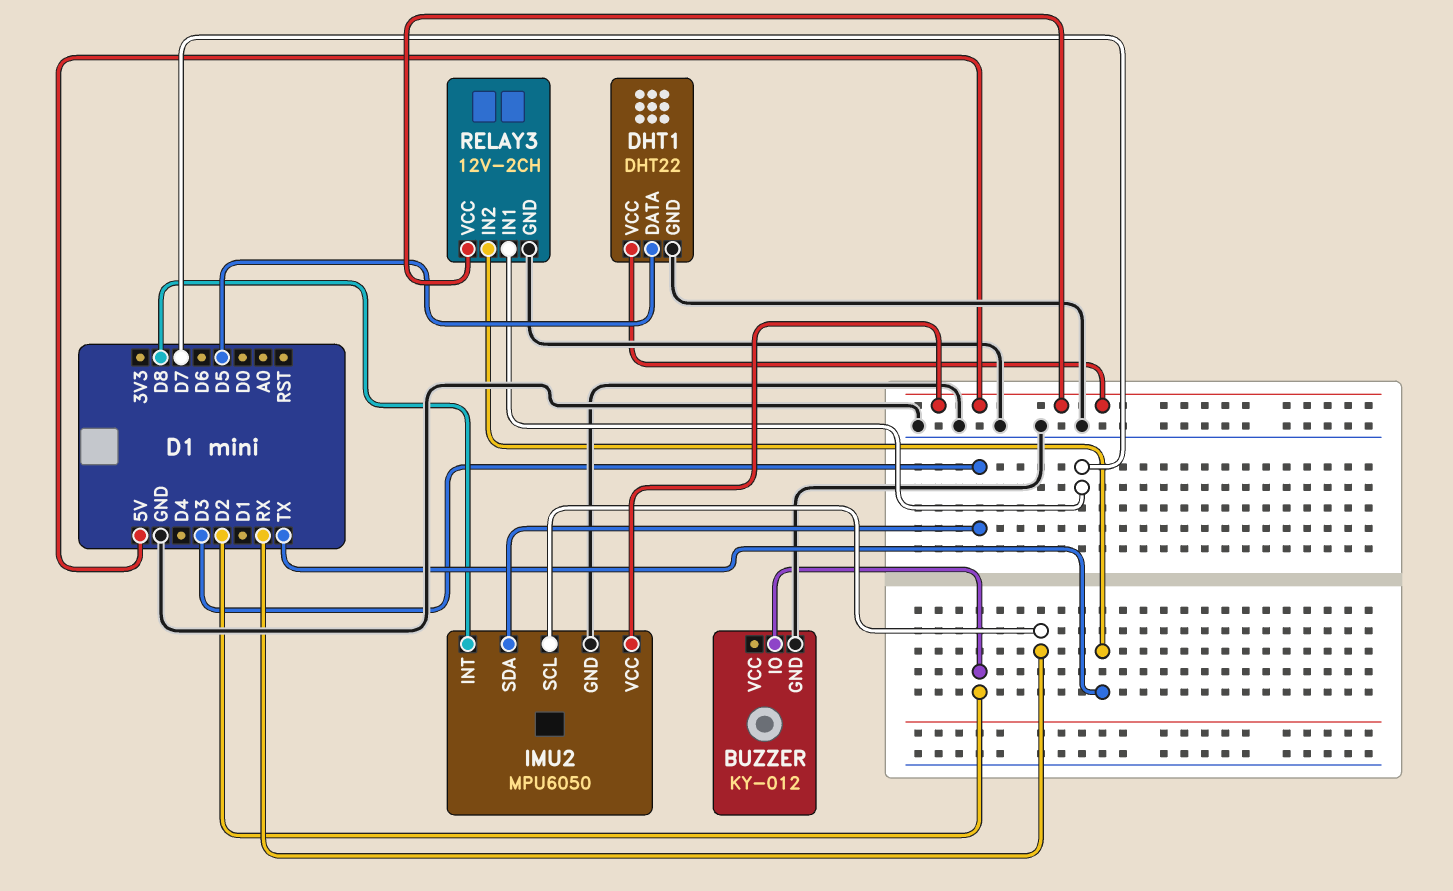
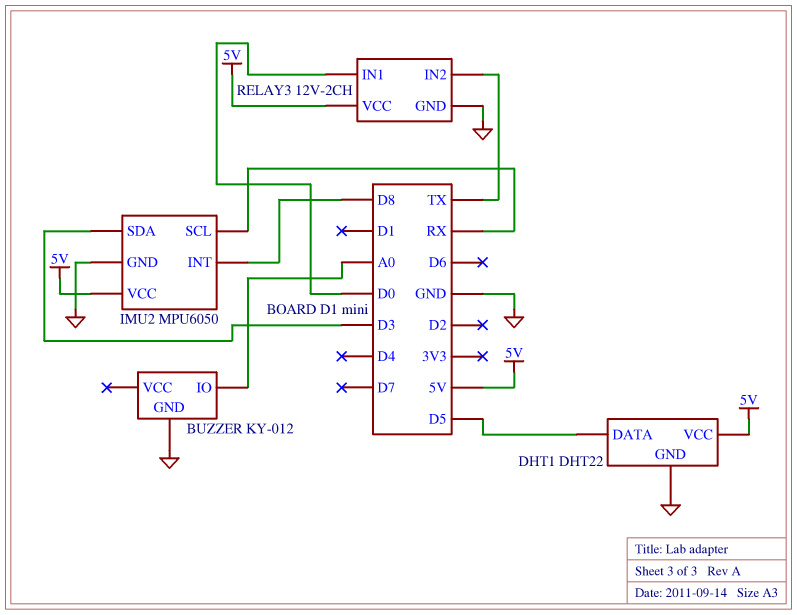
BUZZER pin IO: D2 -> A0
RELAY3 pin IN1: D7 -> D0

